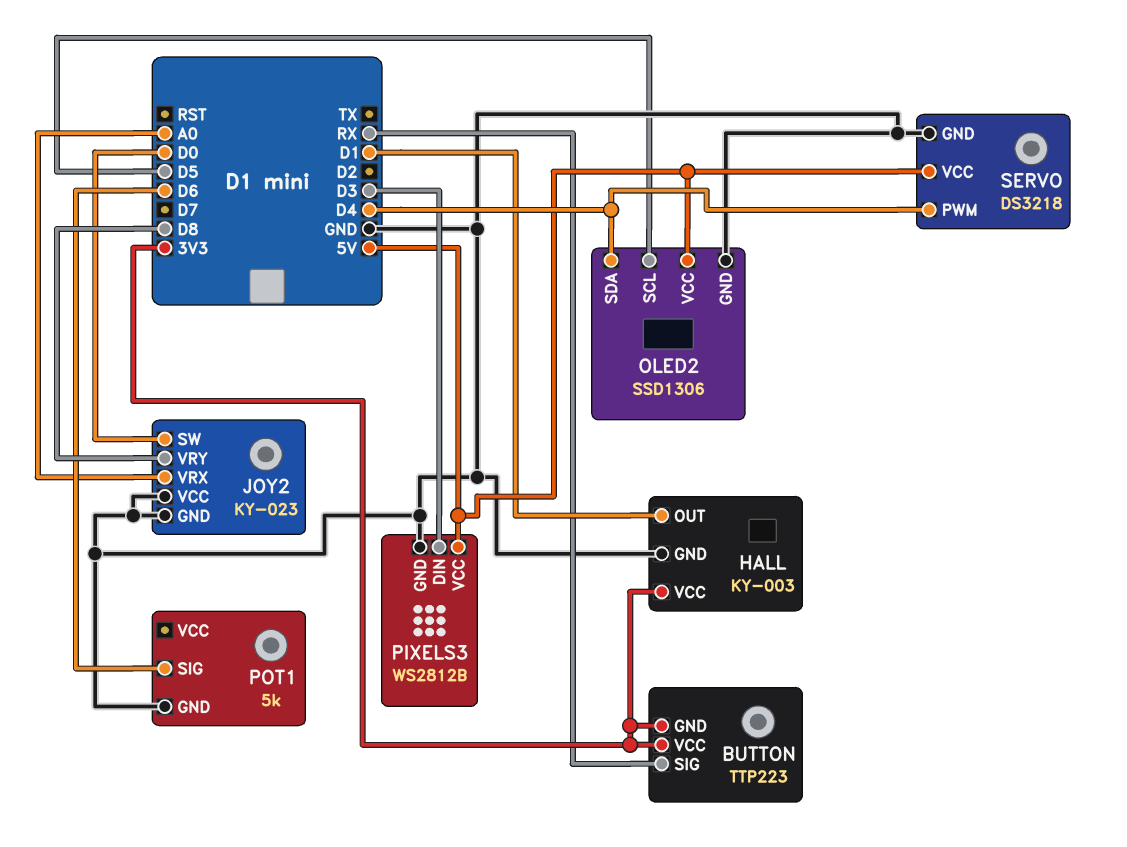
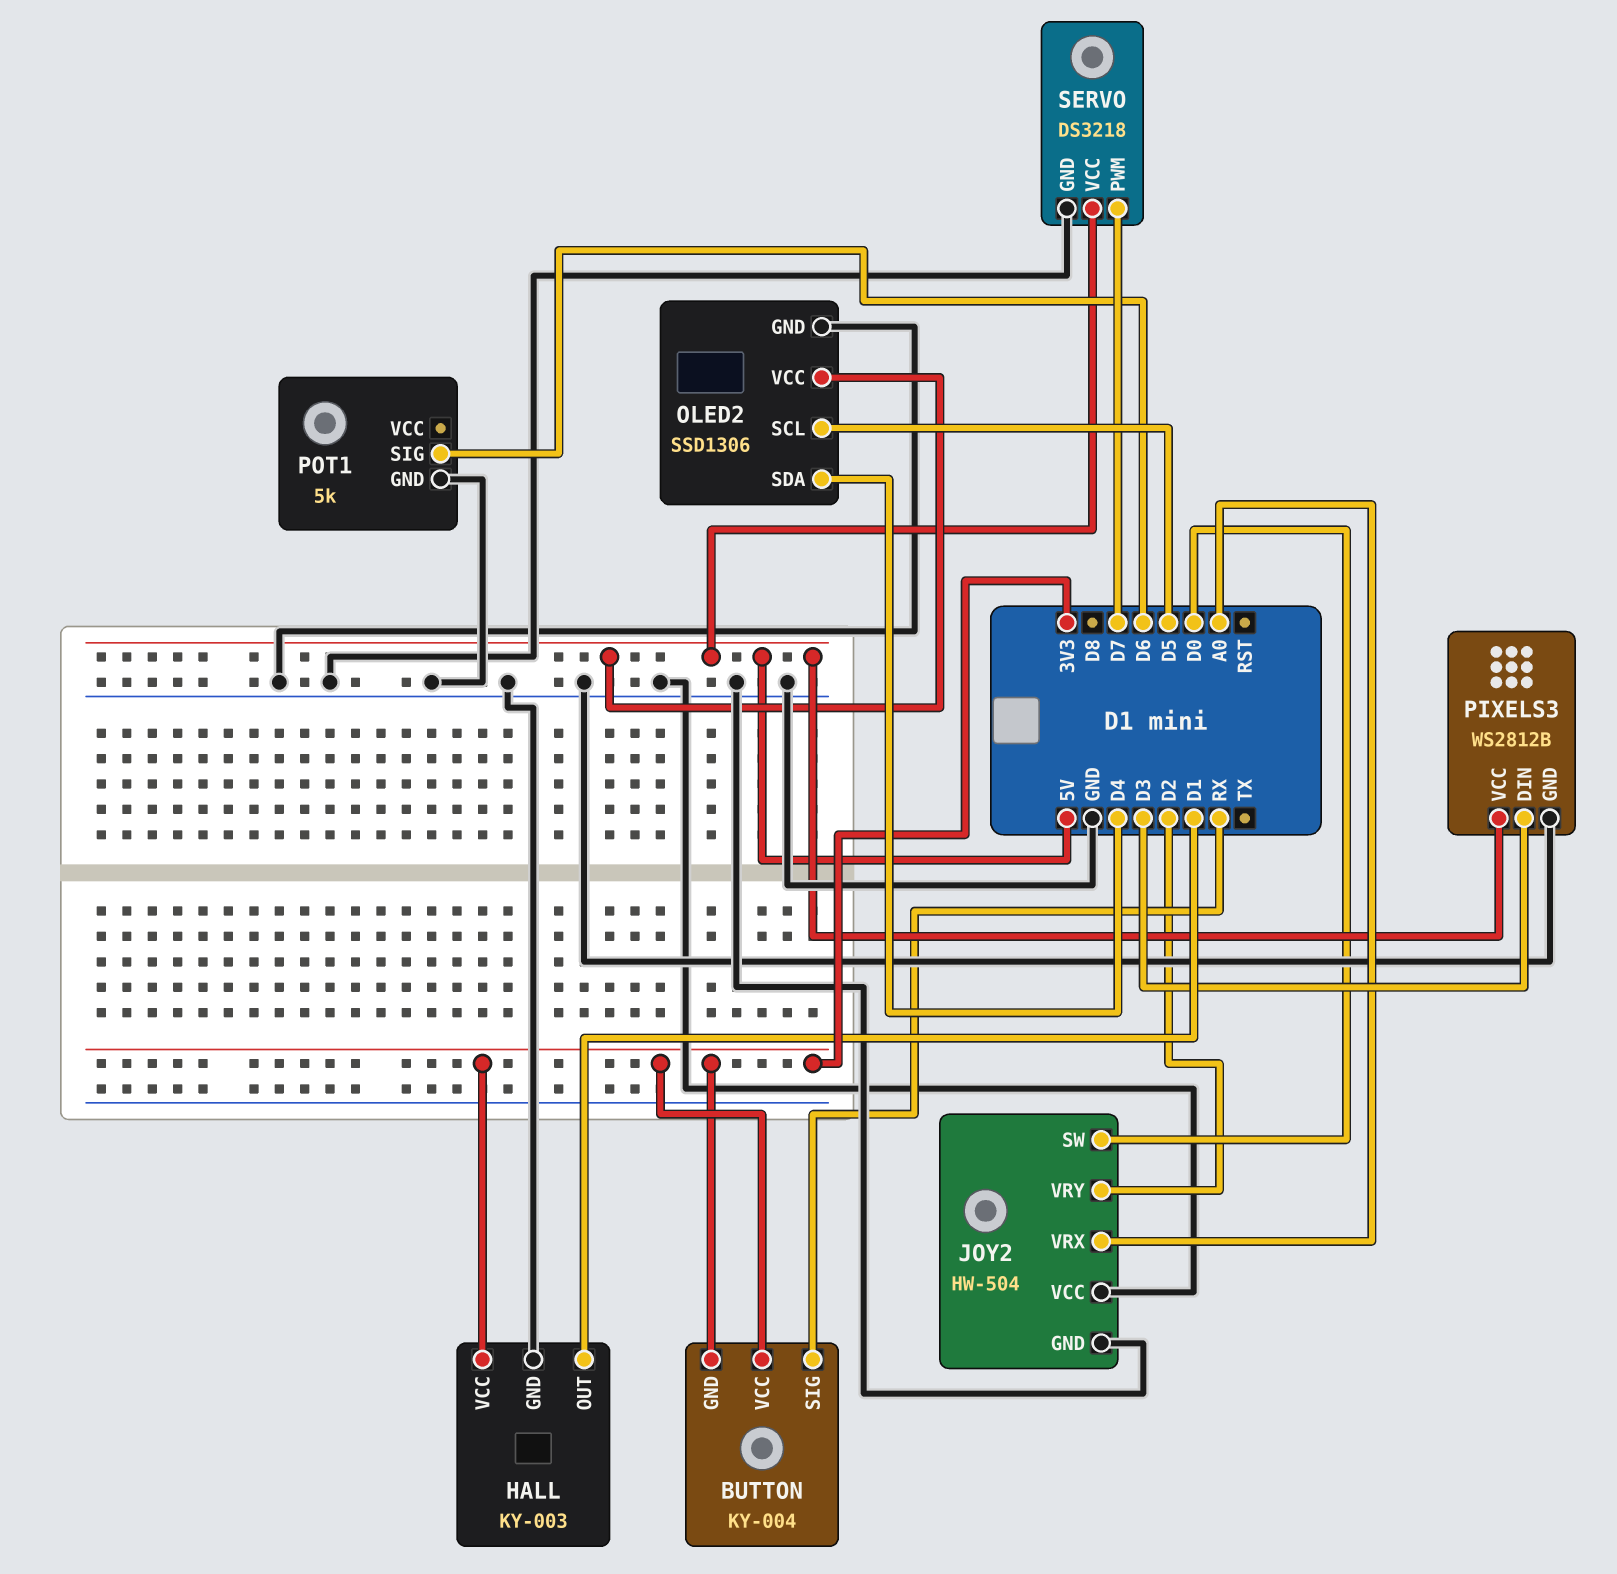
BUTTON: TTP223 -> KY-004
JOY2: KY-023 -> HW-504
JOY2 pin VRY: D8 -> D2
SERVO pin PWM: D4 -> D7

